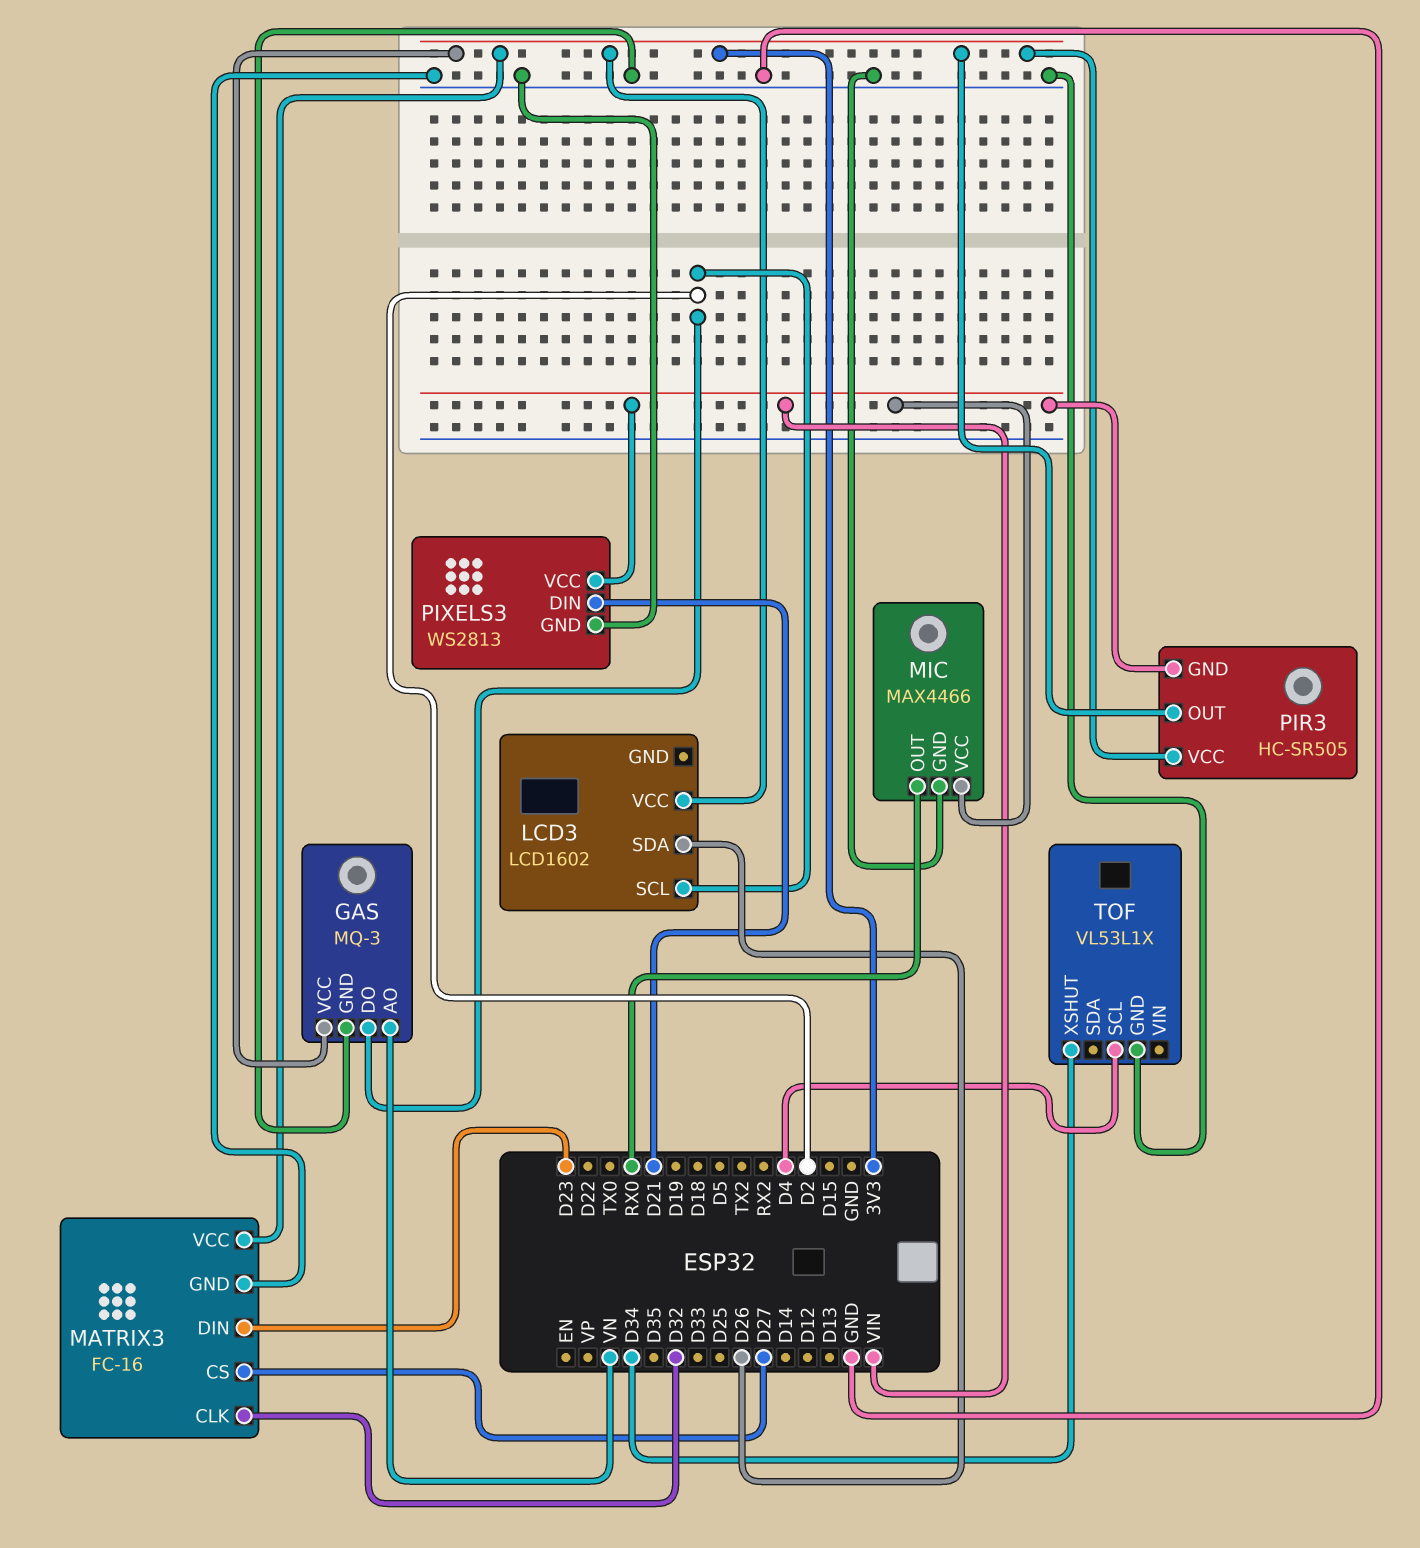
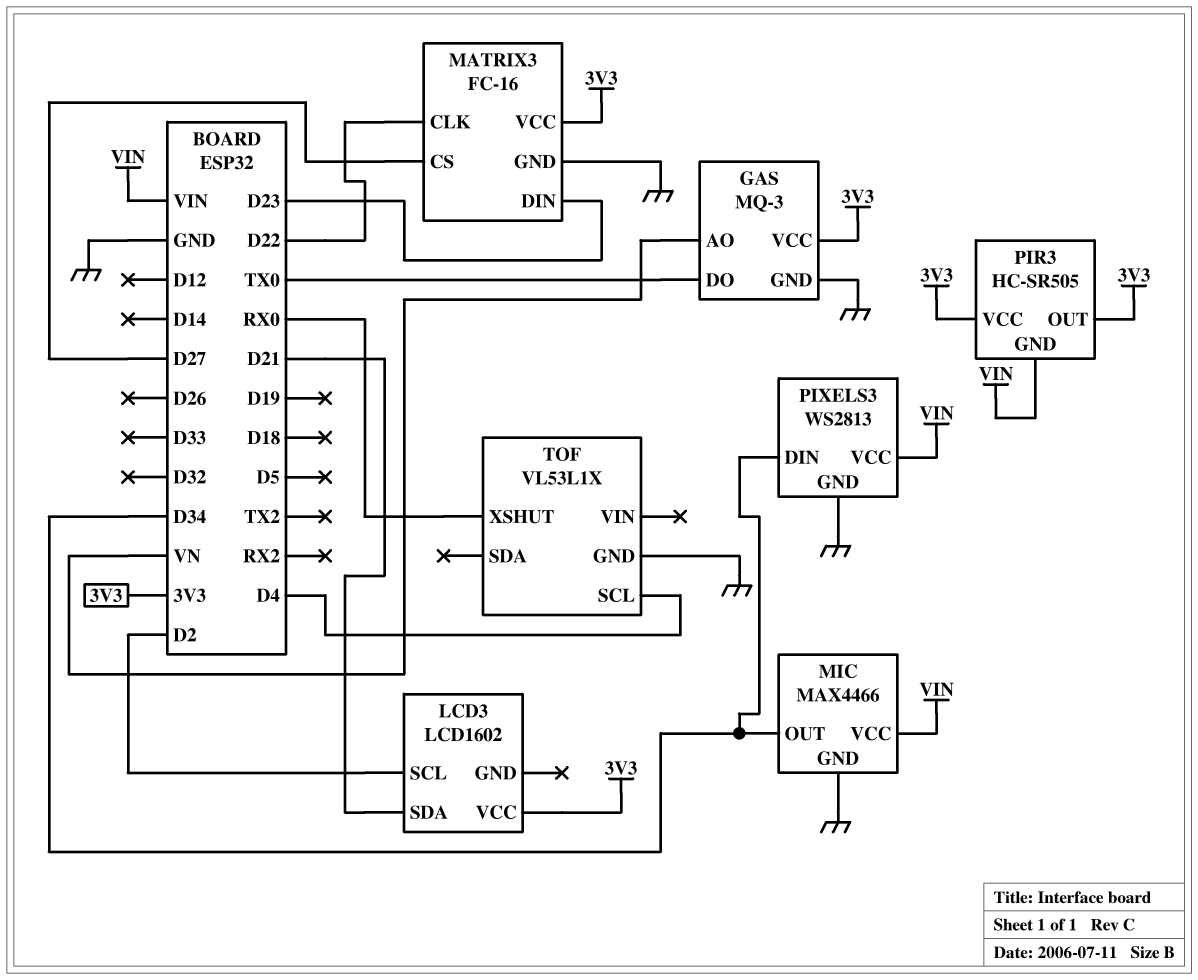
GAS pin DO: D2 -> TX0
LCD3 pin SDA: D26 -> D21
MATRIX3 pin CLK: D32 -> D22
MIC pin OUT: RX0 -> D34
PIXELS3 pin DIN: D21 -> D34
TOF pin XSHUT: D34 -> RX0

